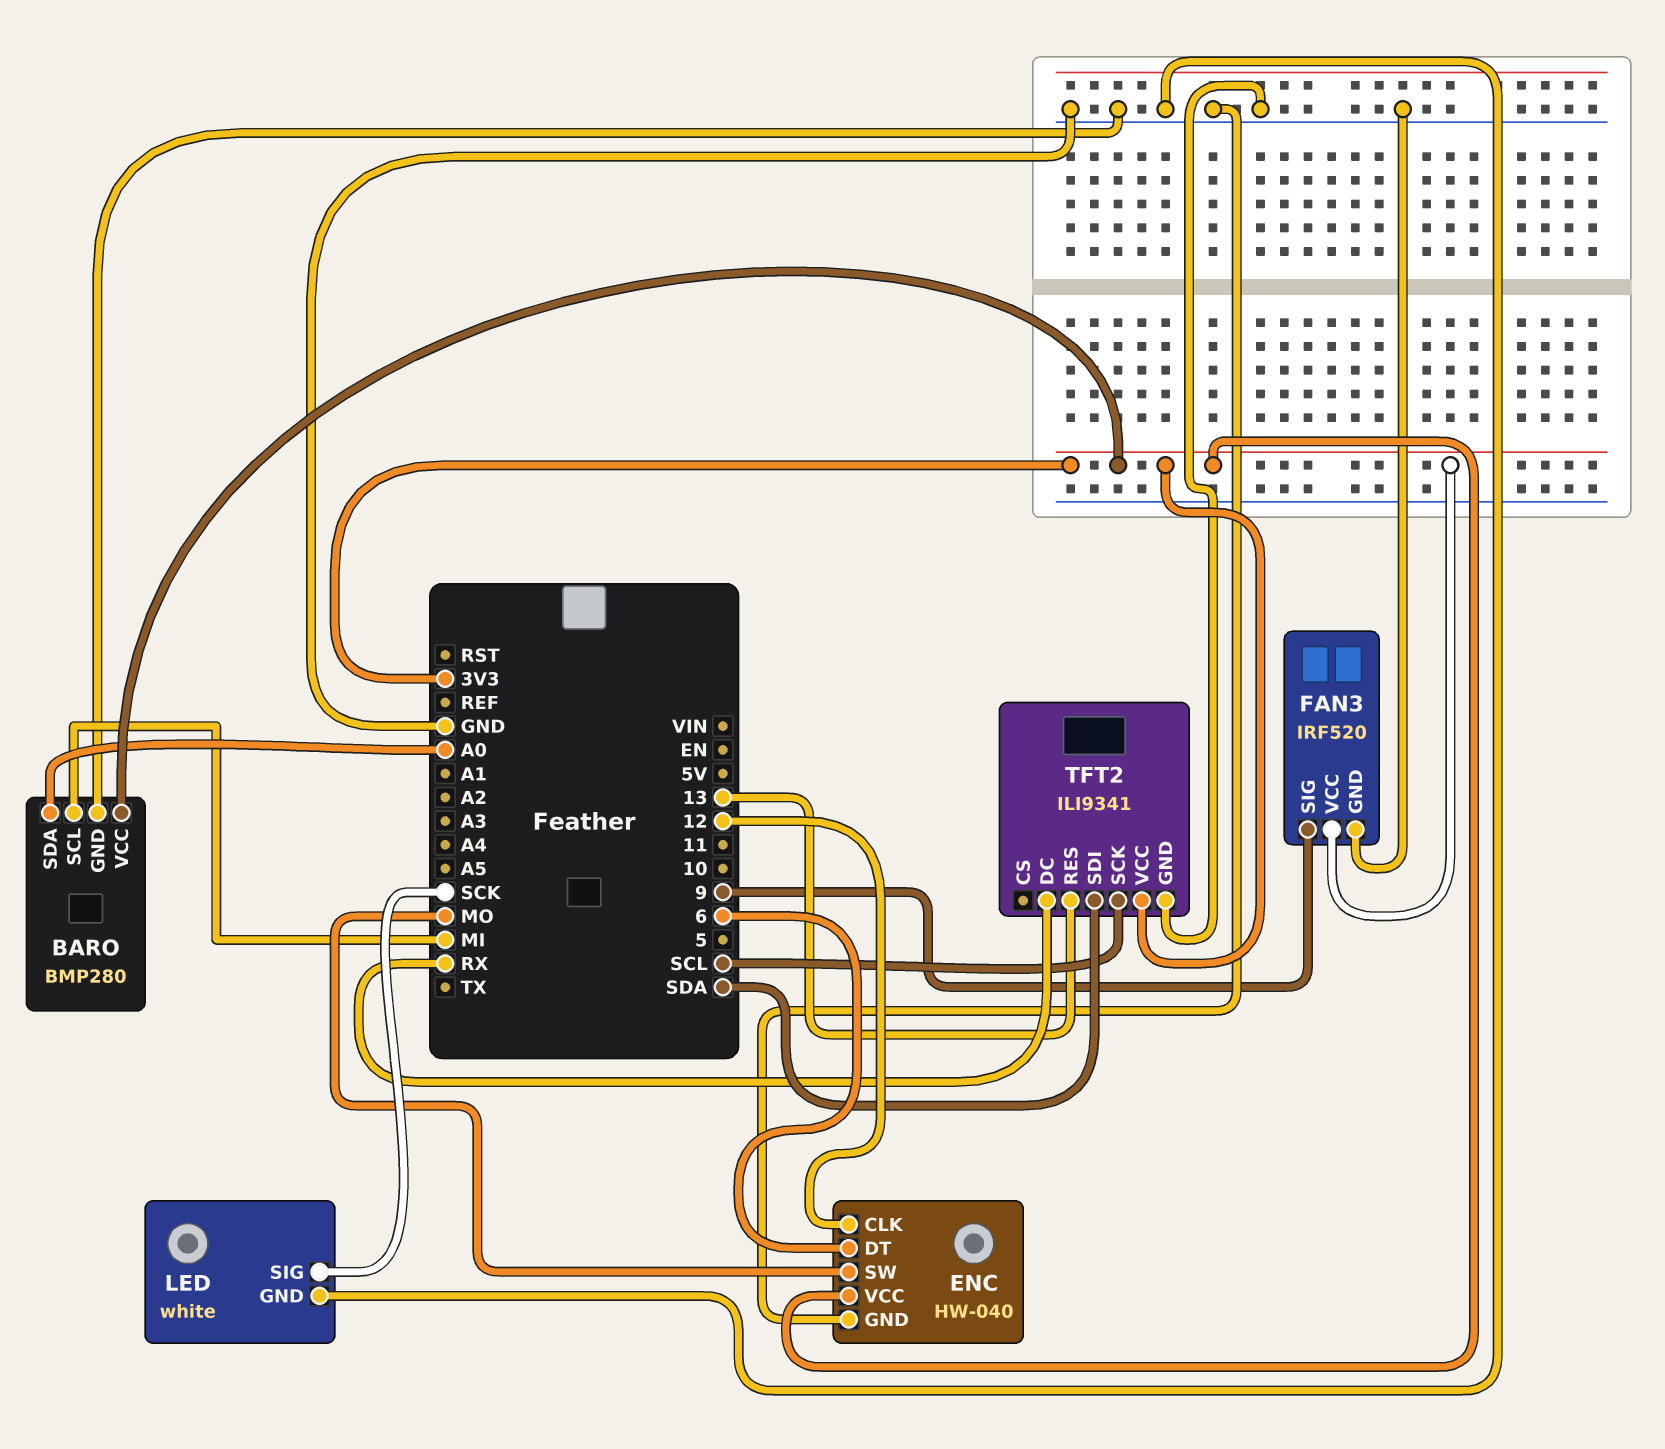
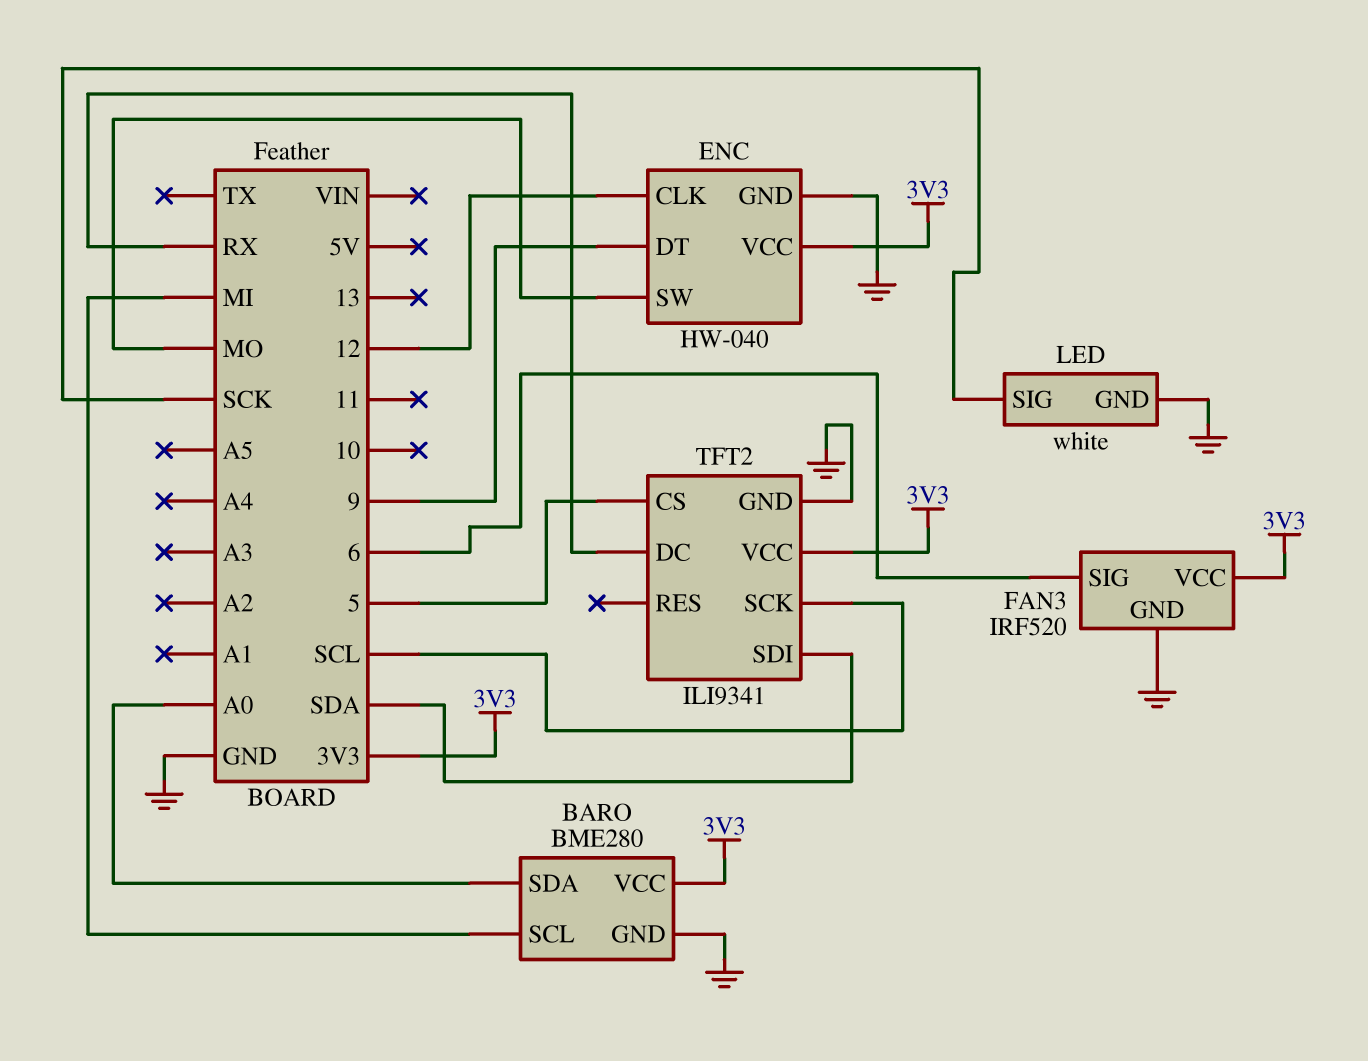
BARO: BMP280 -> BME280
ENC pin DT: 6 -> 9
FAN3 pin SIG: 9 -> 6
TFT2 pin CS: none -> 5
TFT2 pin RES: 13 -> none

